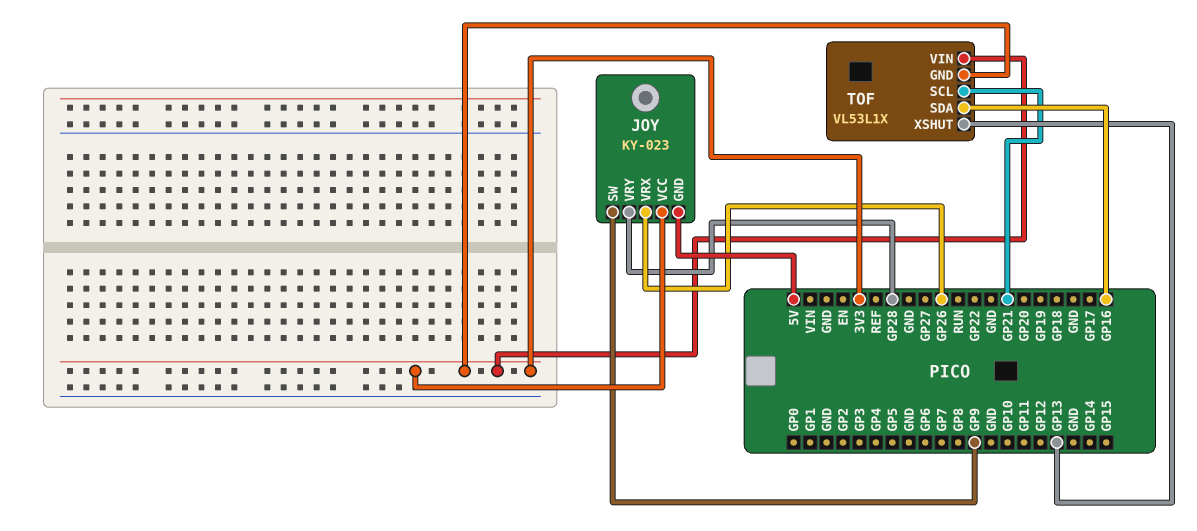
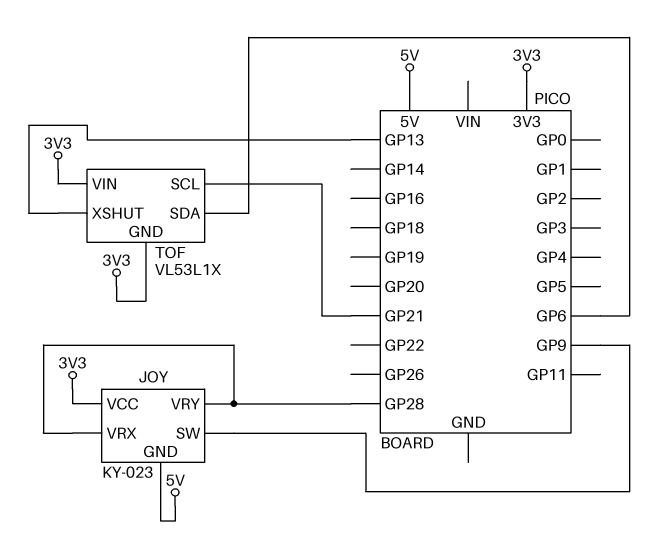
JOY pin VRX: GP26 -> GP28
TOF pin SDA: GP16 -> GP6

